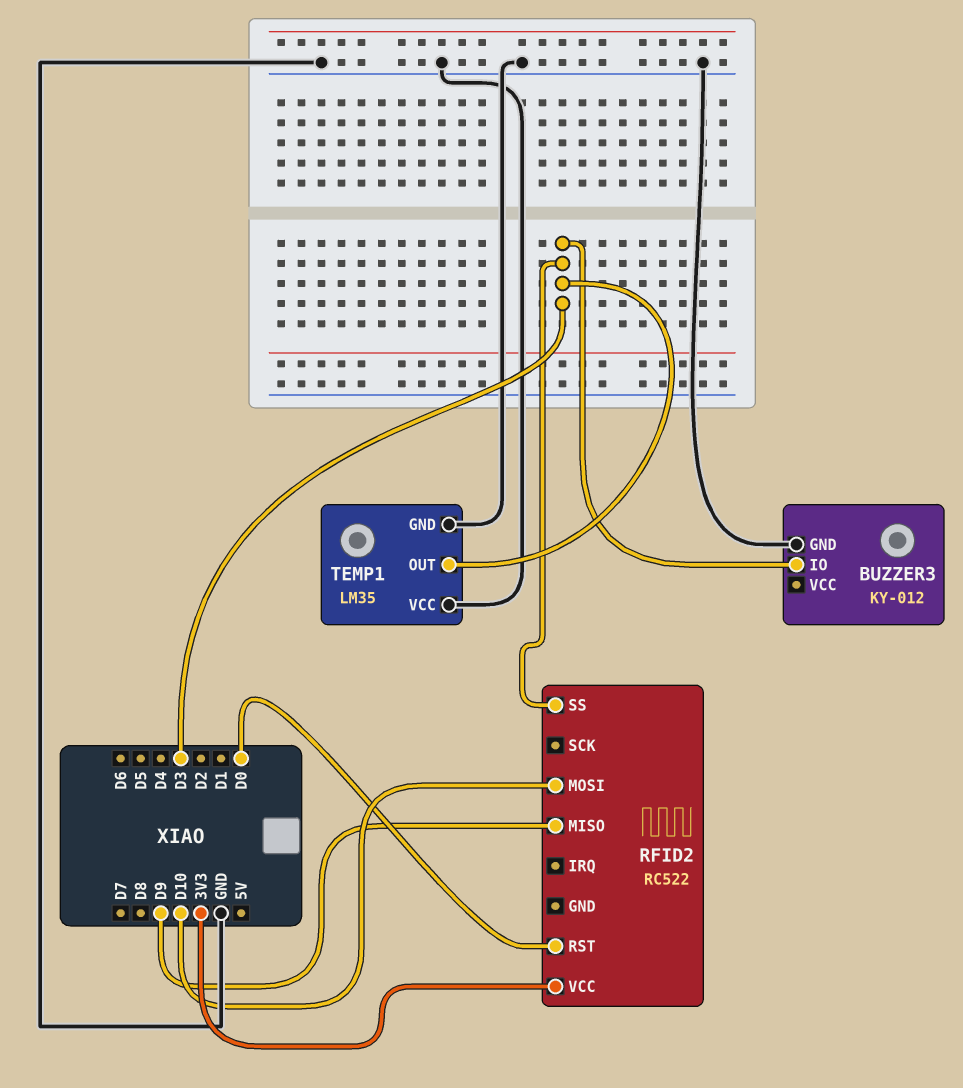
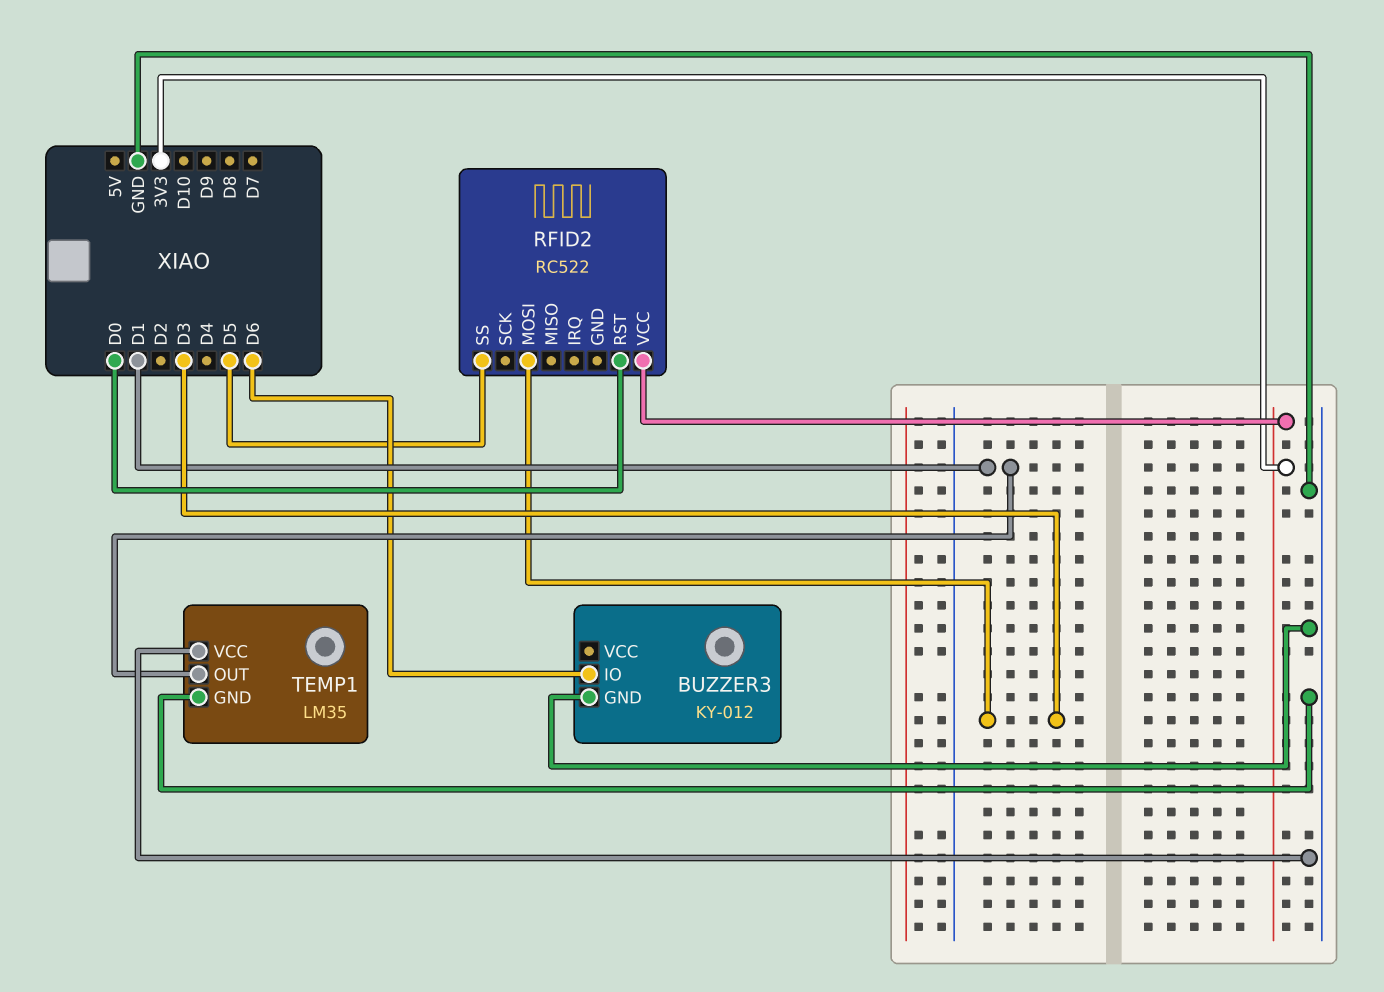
BUZZER3 pin IO: D3 -> D6
RFID2 pin MISO: D9 -> none
RFID2 pin MOSI: D10 -> D3
RFID2 pin SS: D3 -> D5
TEMP1 pin OUT: D3 -> D1

